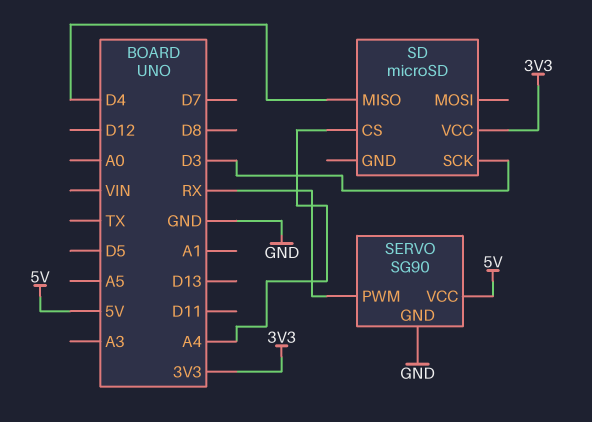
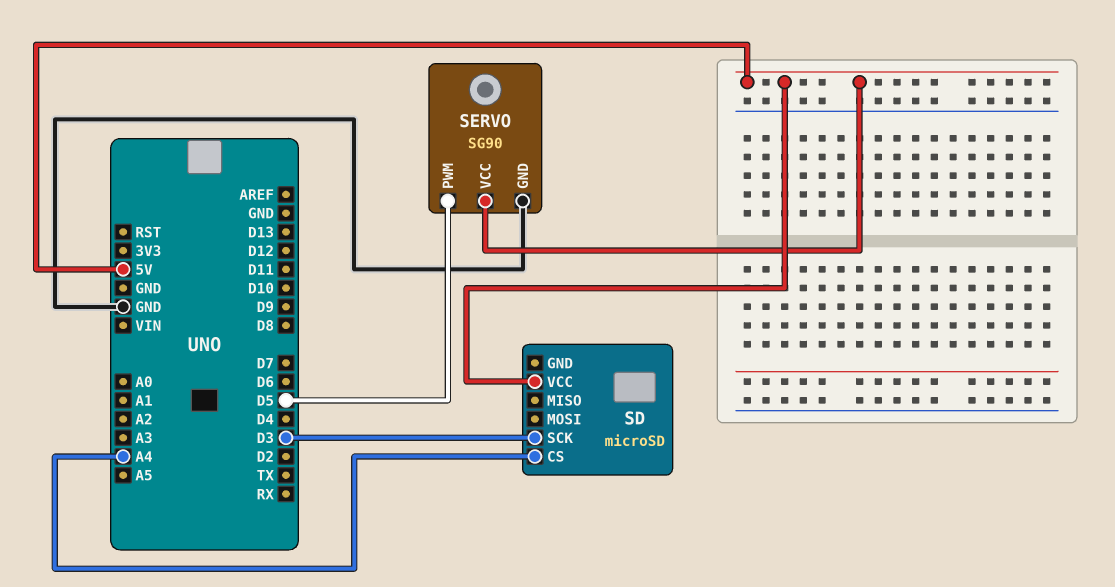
SD pin MISO: D4 -> none
SD pin VCC: 3V3 -> 5V
SERVO pin PWM: RX -> D5

